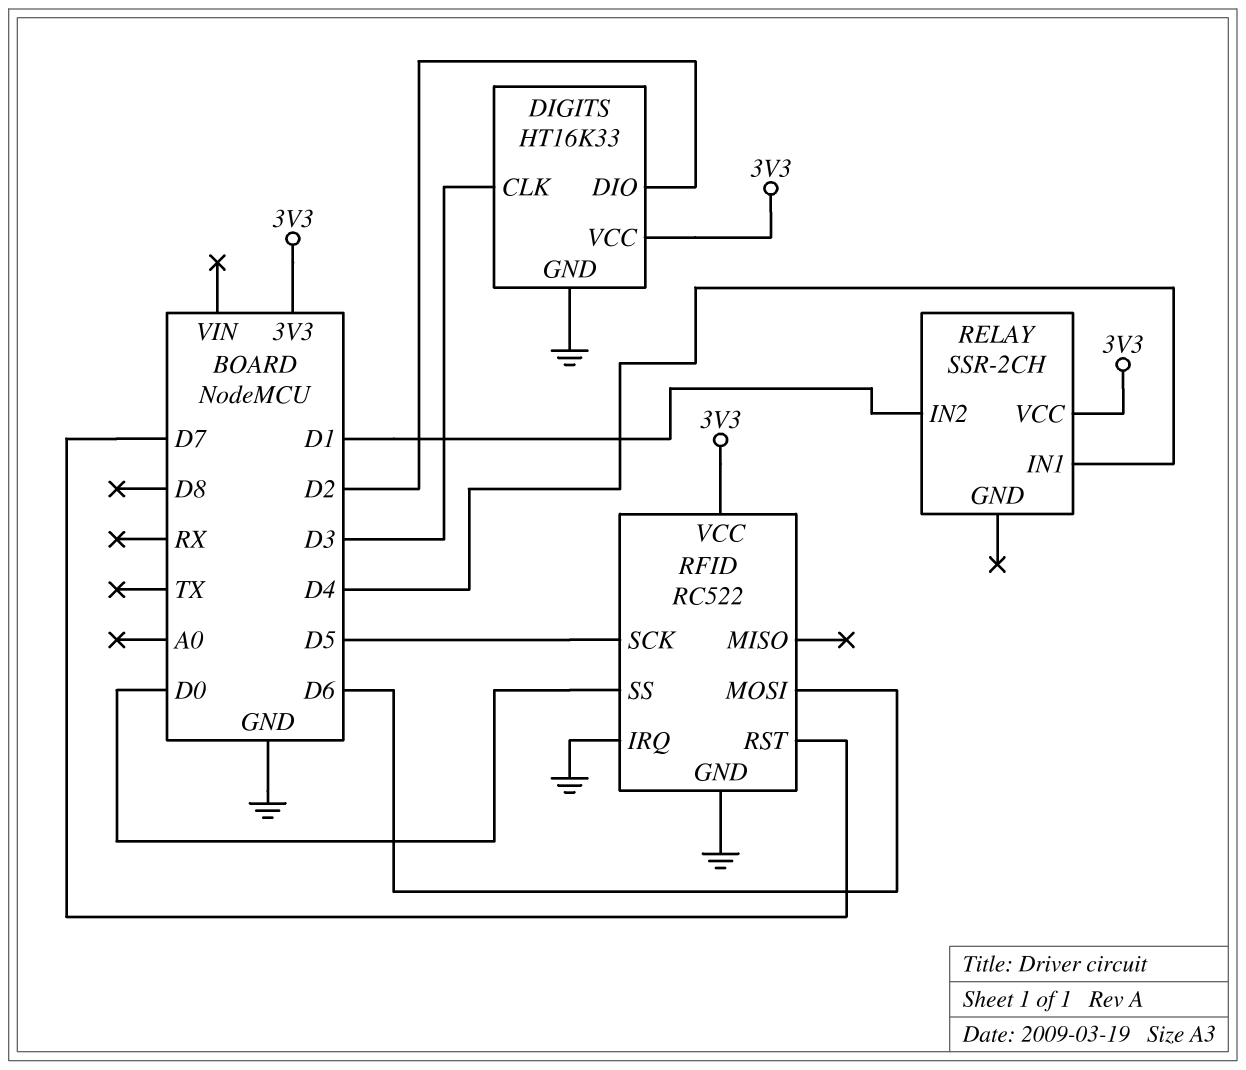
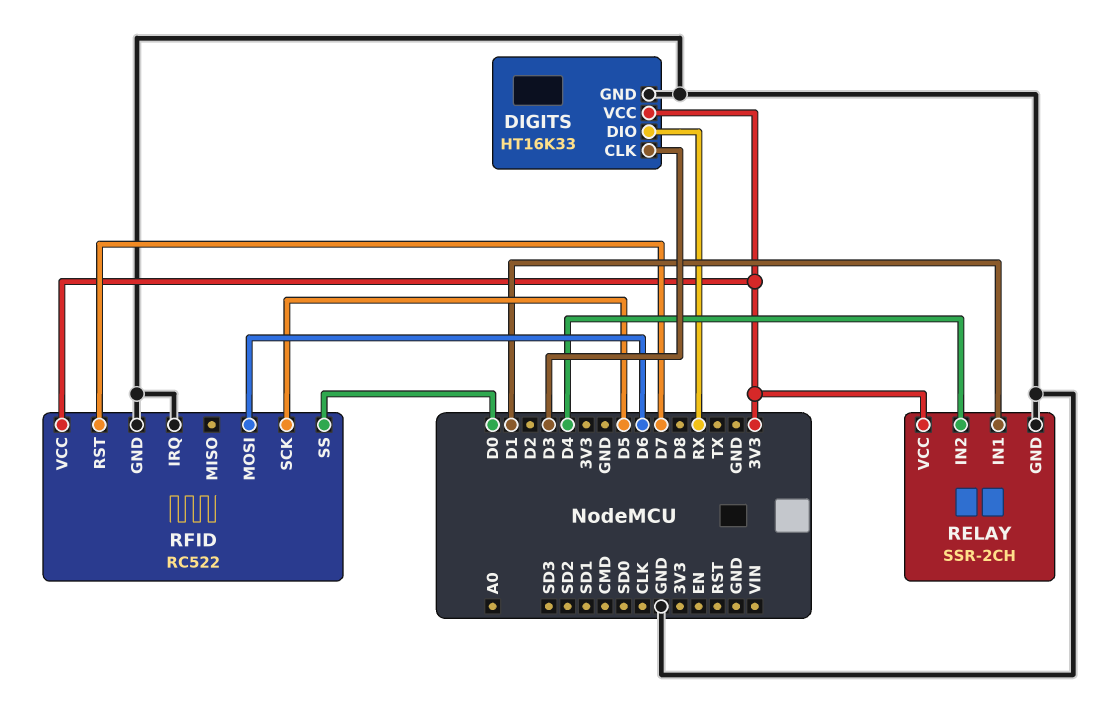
DIGITS pin DIO: D2 -> RX
RELAY pin GND: none -> GND
RELAY pin IN1: D4 -> D1
RELAY pin IN2: D1 -> D4

